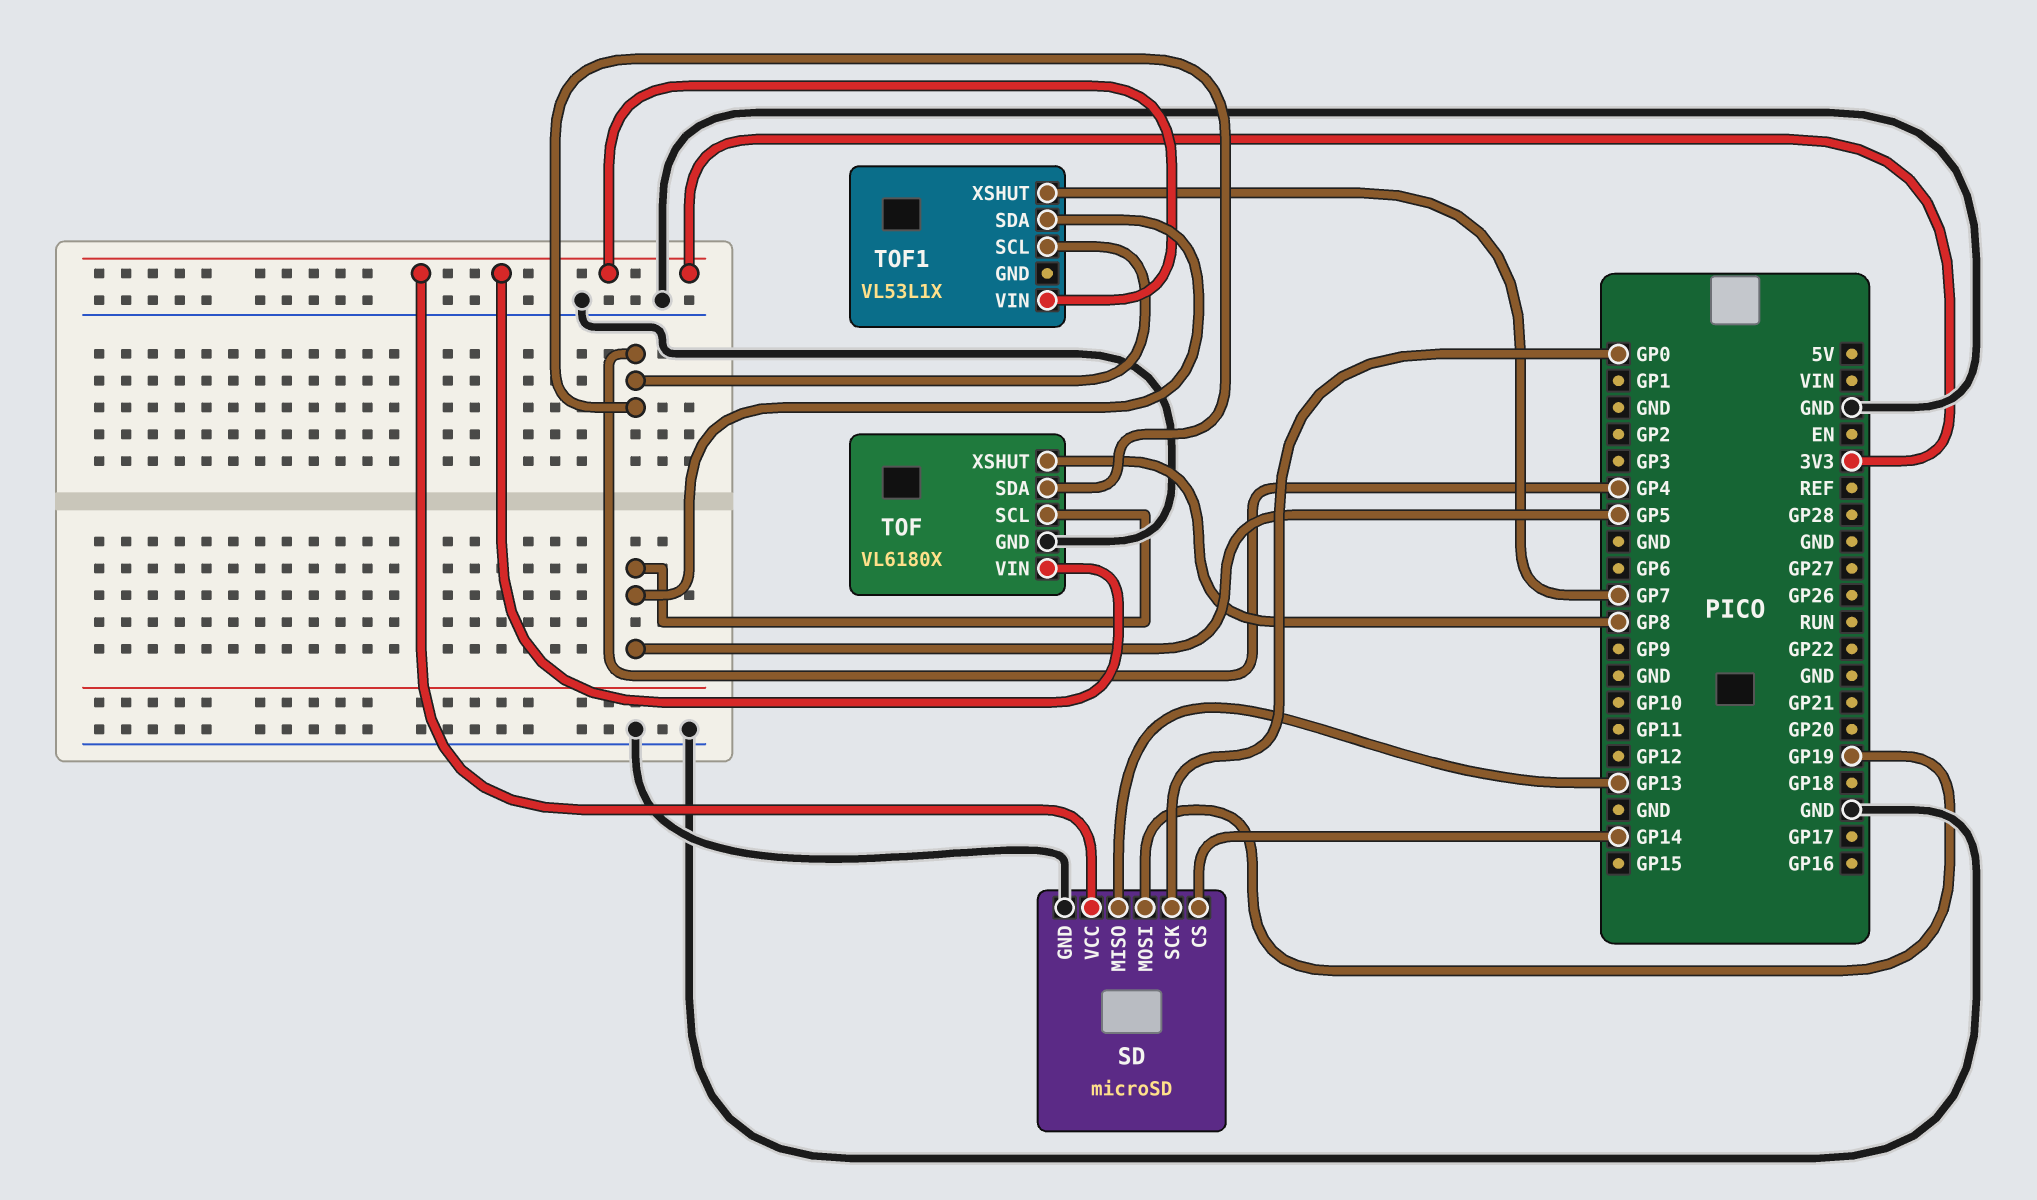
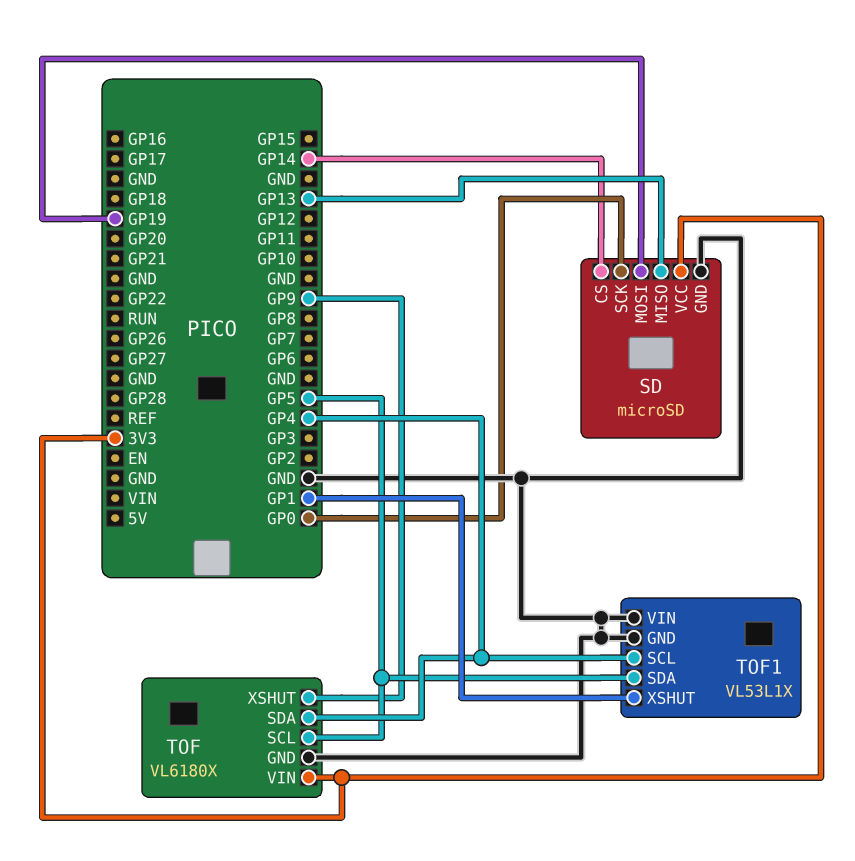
TOF pin XSHUT: GP8 -> GP9
TOF1 pin GND: none -> GND
TOF1 pin VIN: 3V3 -> GND
TOF1 pin XSHUT: GP7 -> GP1

